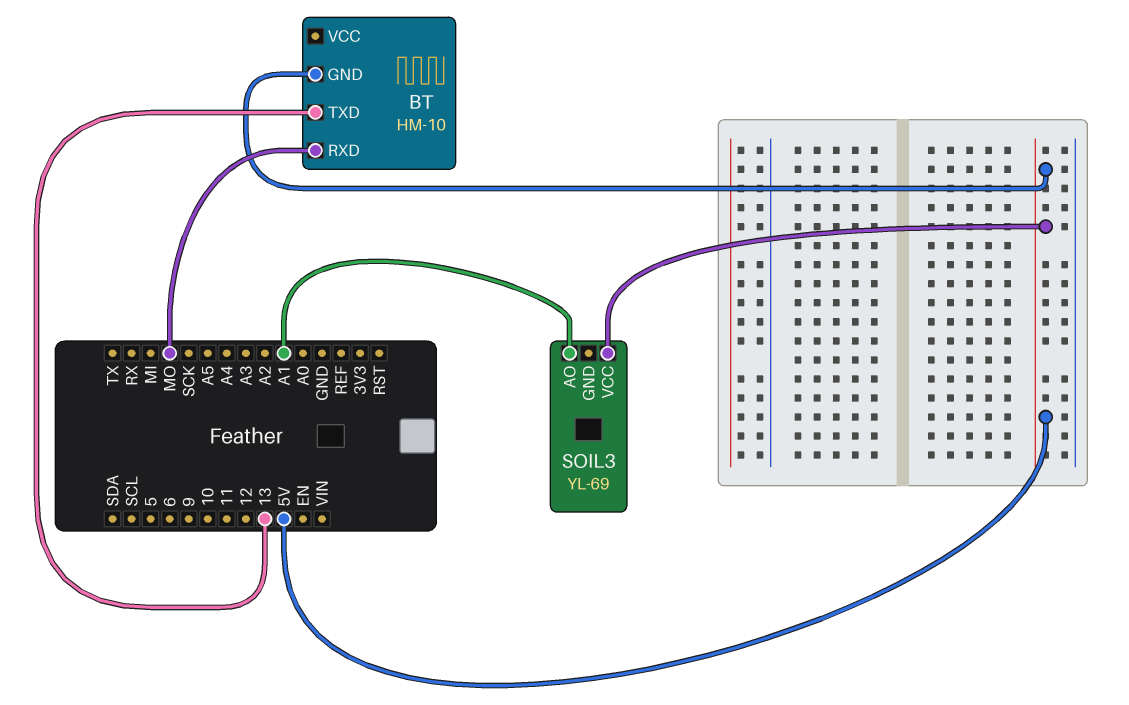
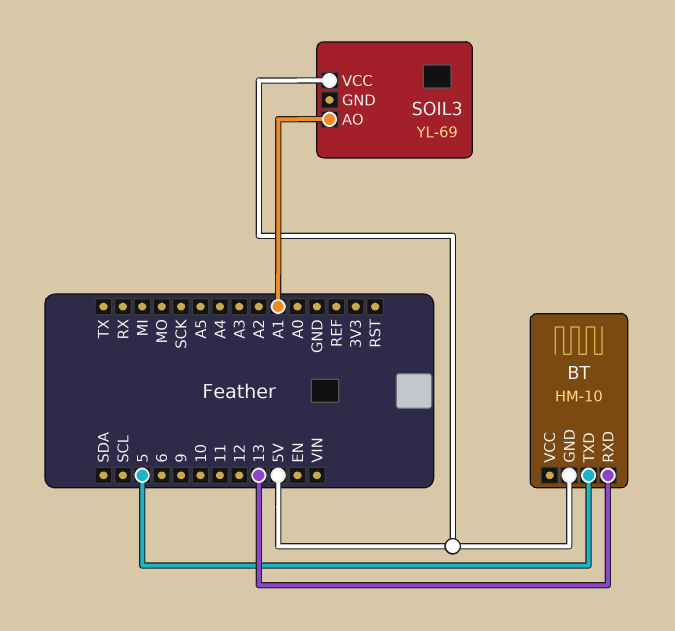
BT pin RXD: MO -> 13
BT pin TXD: 13 -> 5

